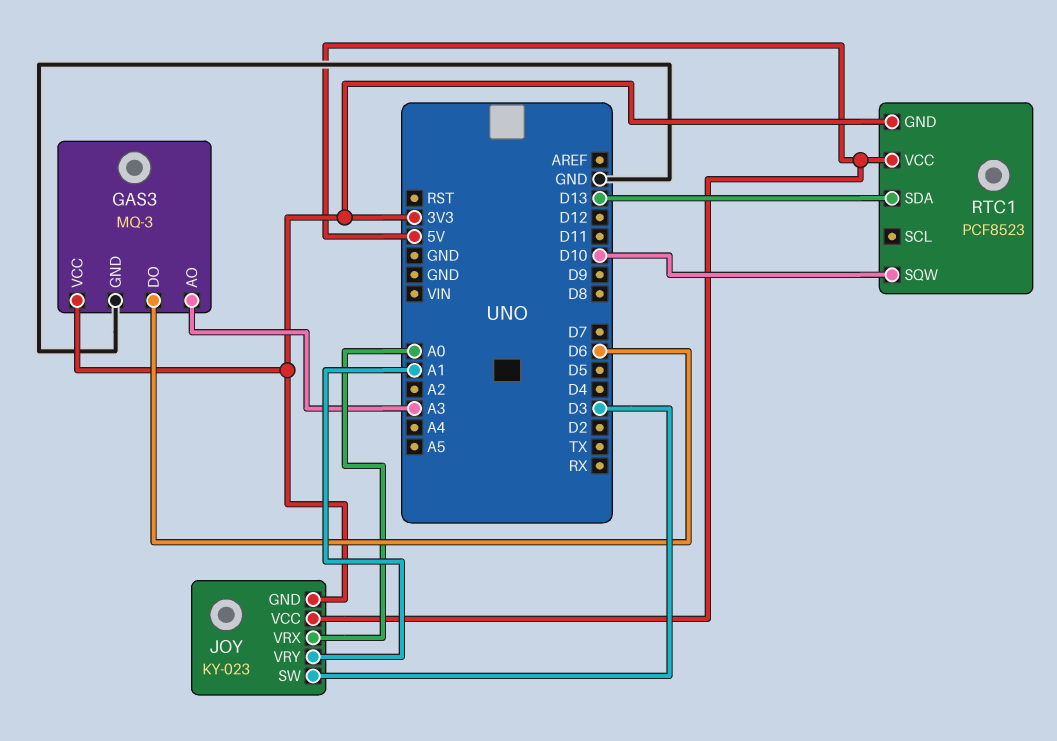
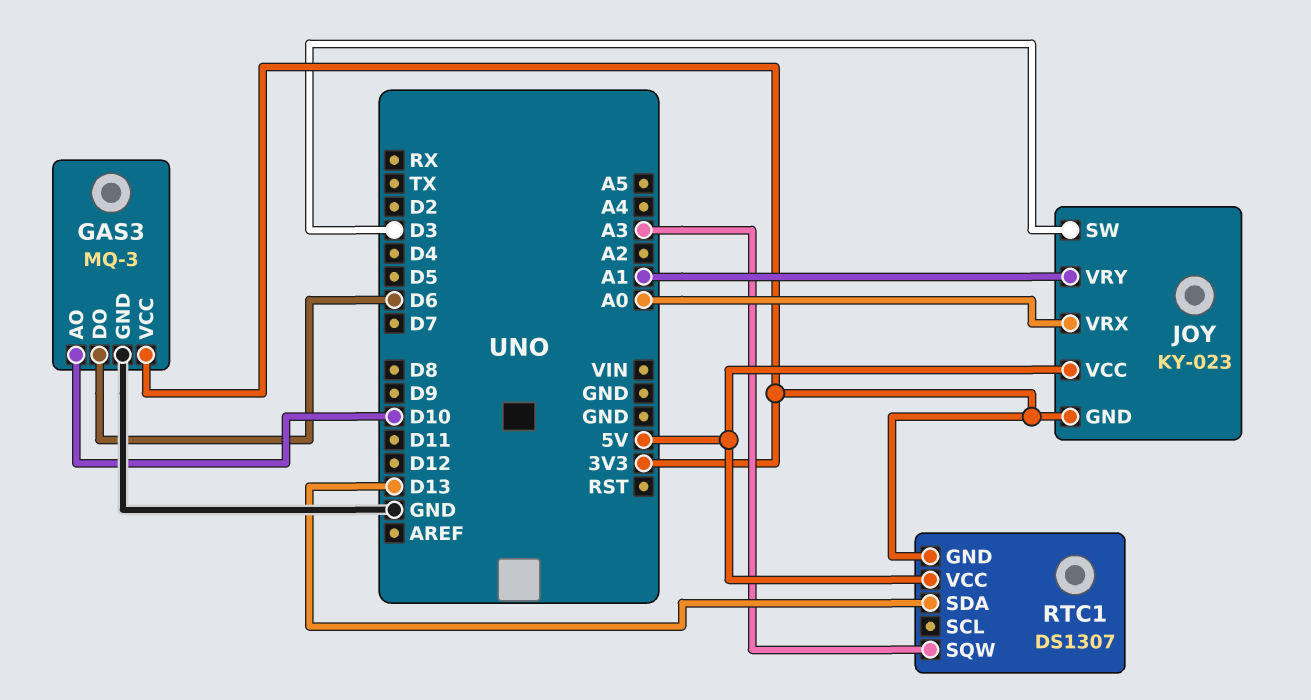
GAS3 pin AO: A3 -> D10
RTC1: PCF8523 -> DS1307
RTC1 pin SQW: D10 -> A3

